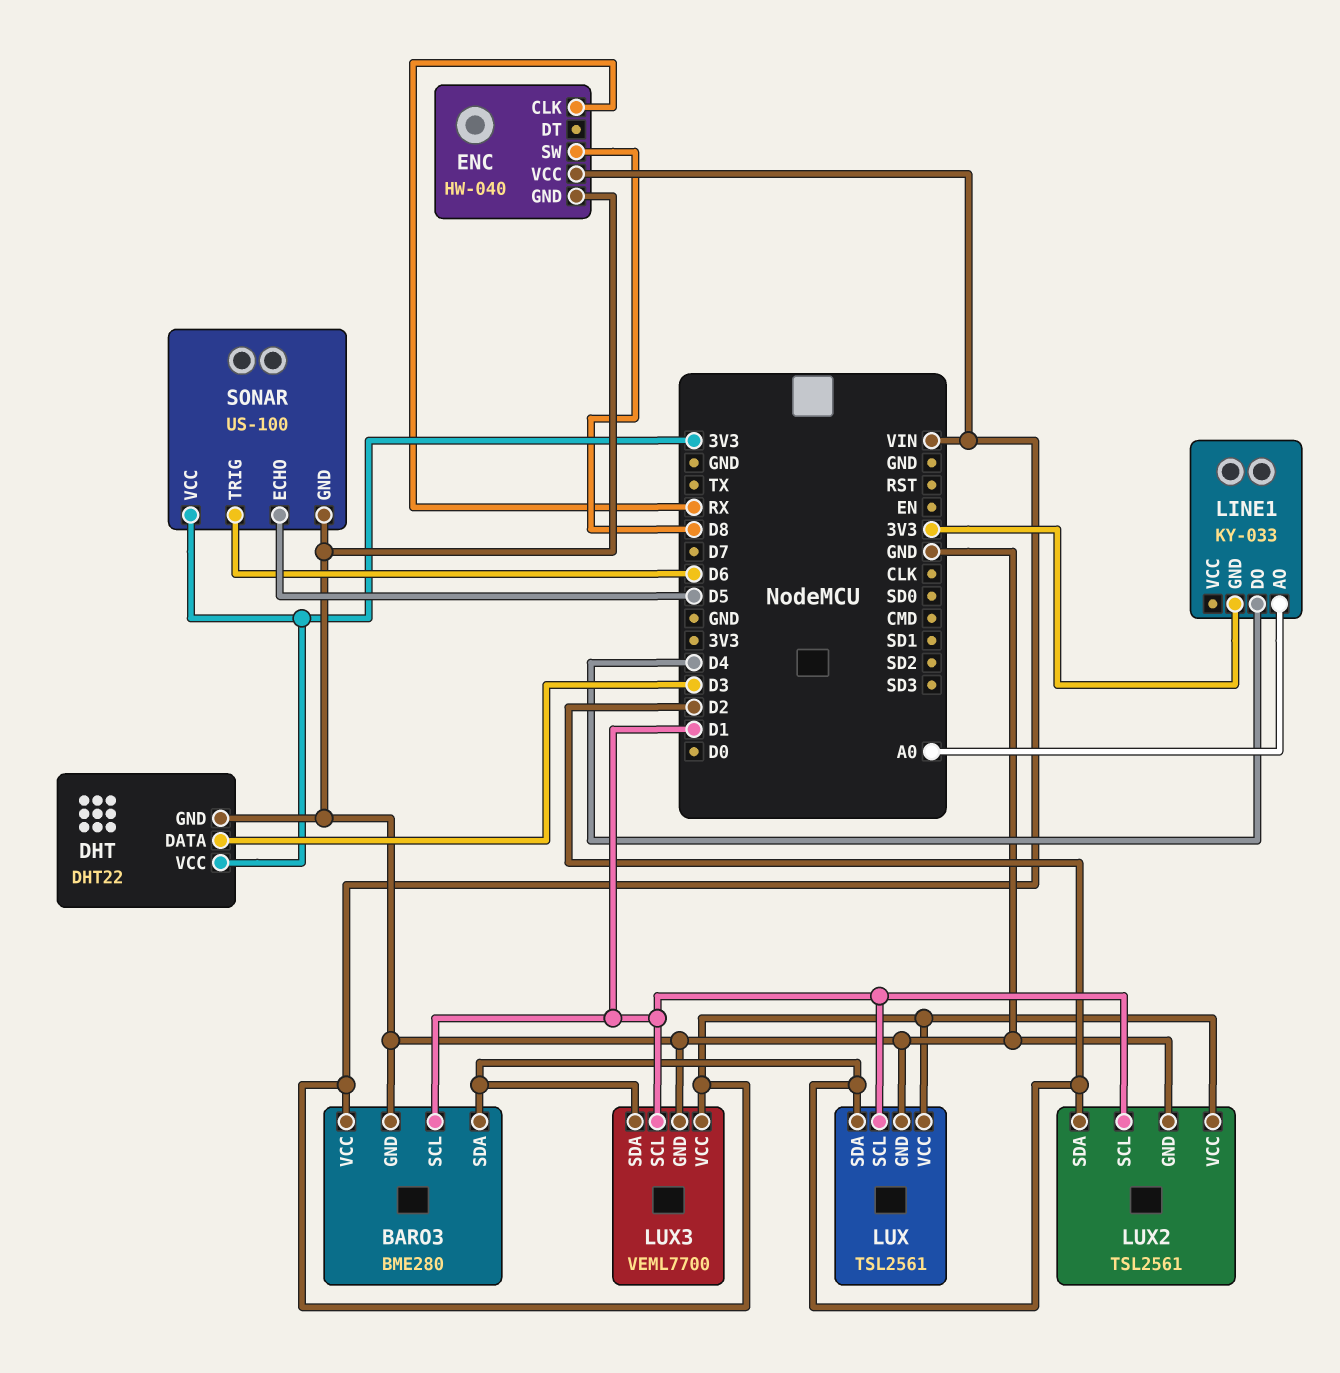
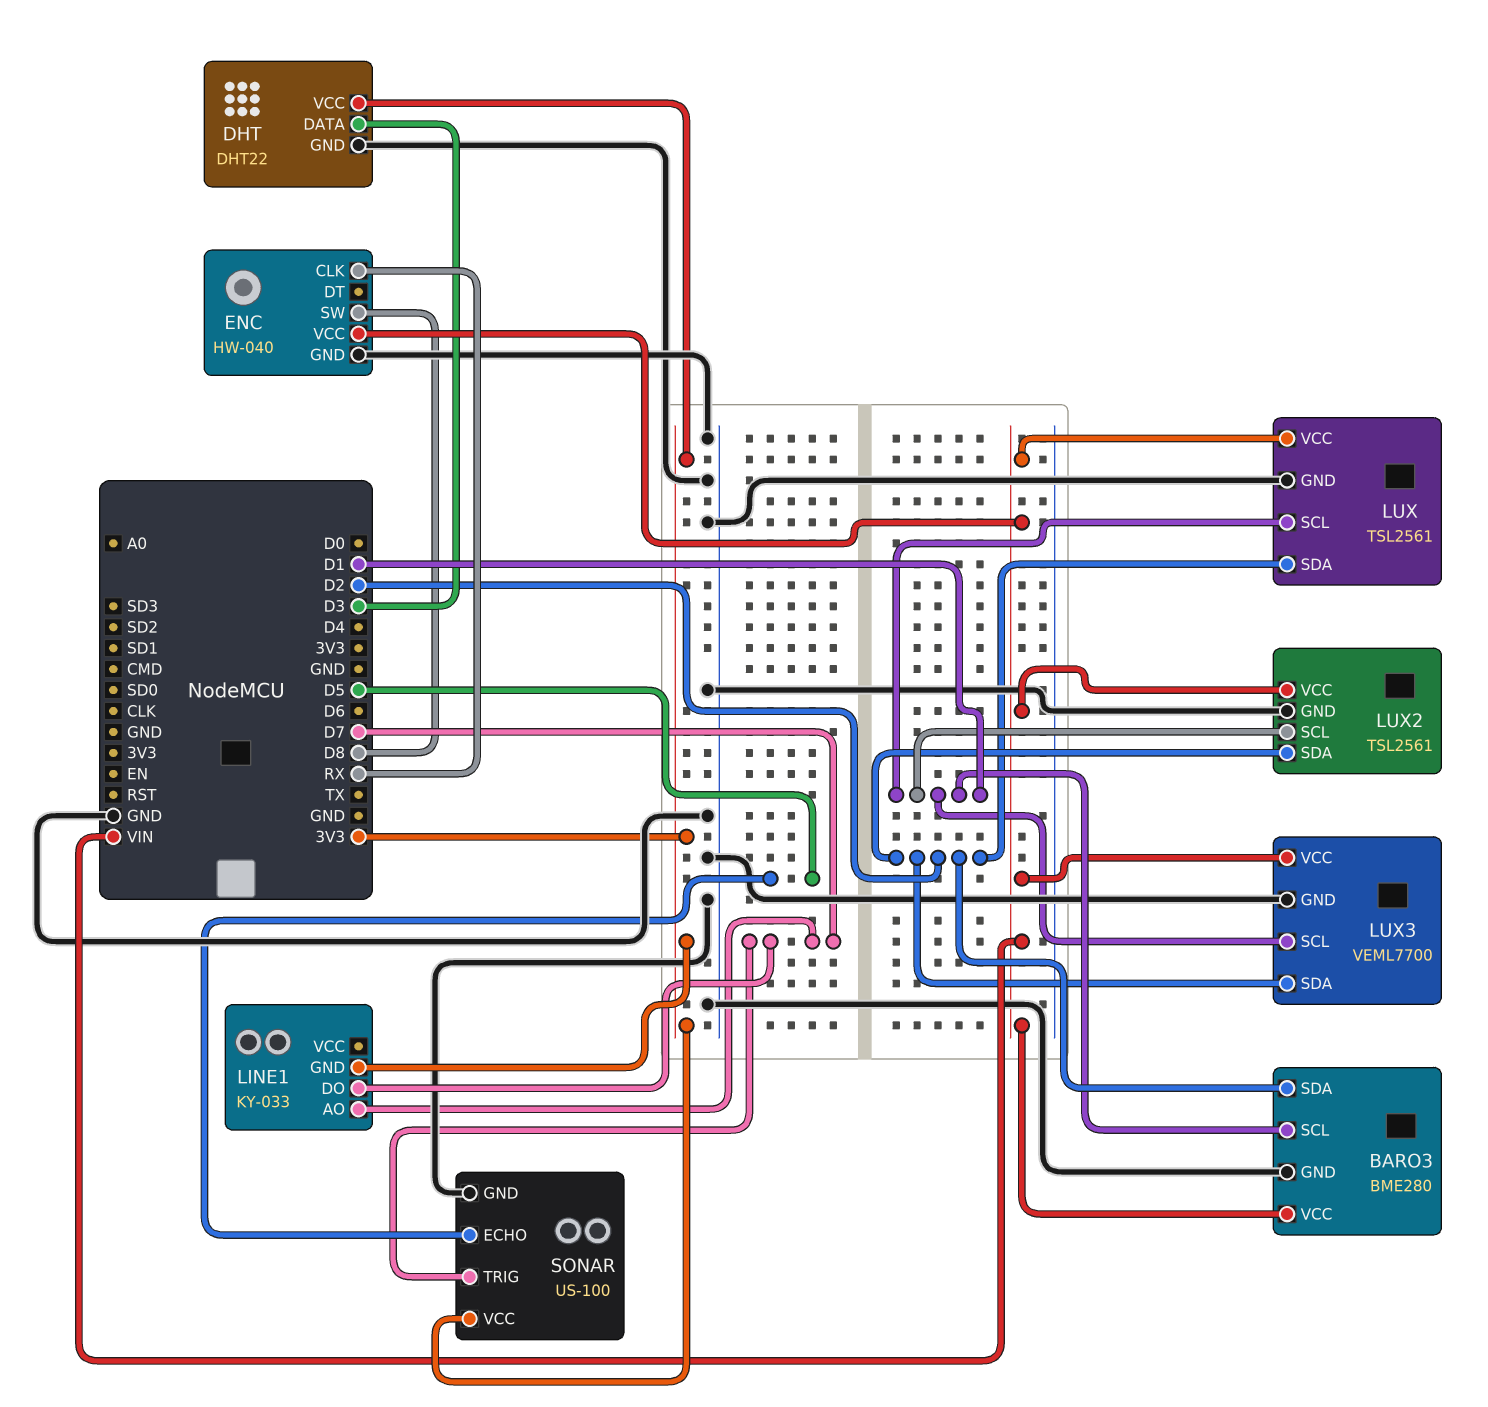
LINE1 pin AO: A0 -> D7
LINE1 pin DO: D4 -> D7
SONAR pin TRIG: D6 -> D7

